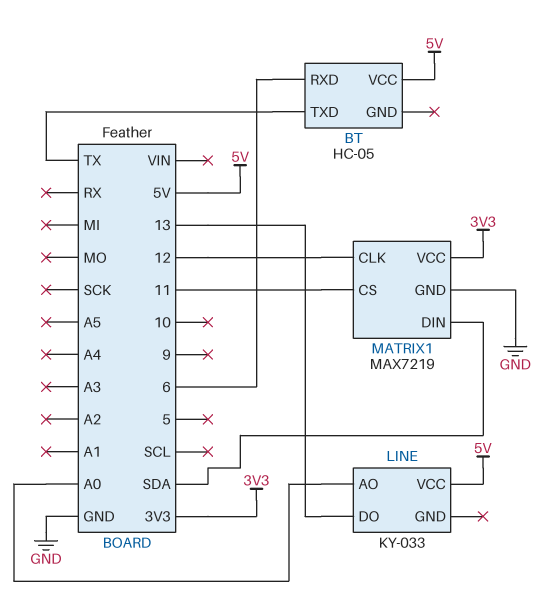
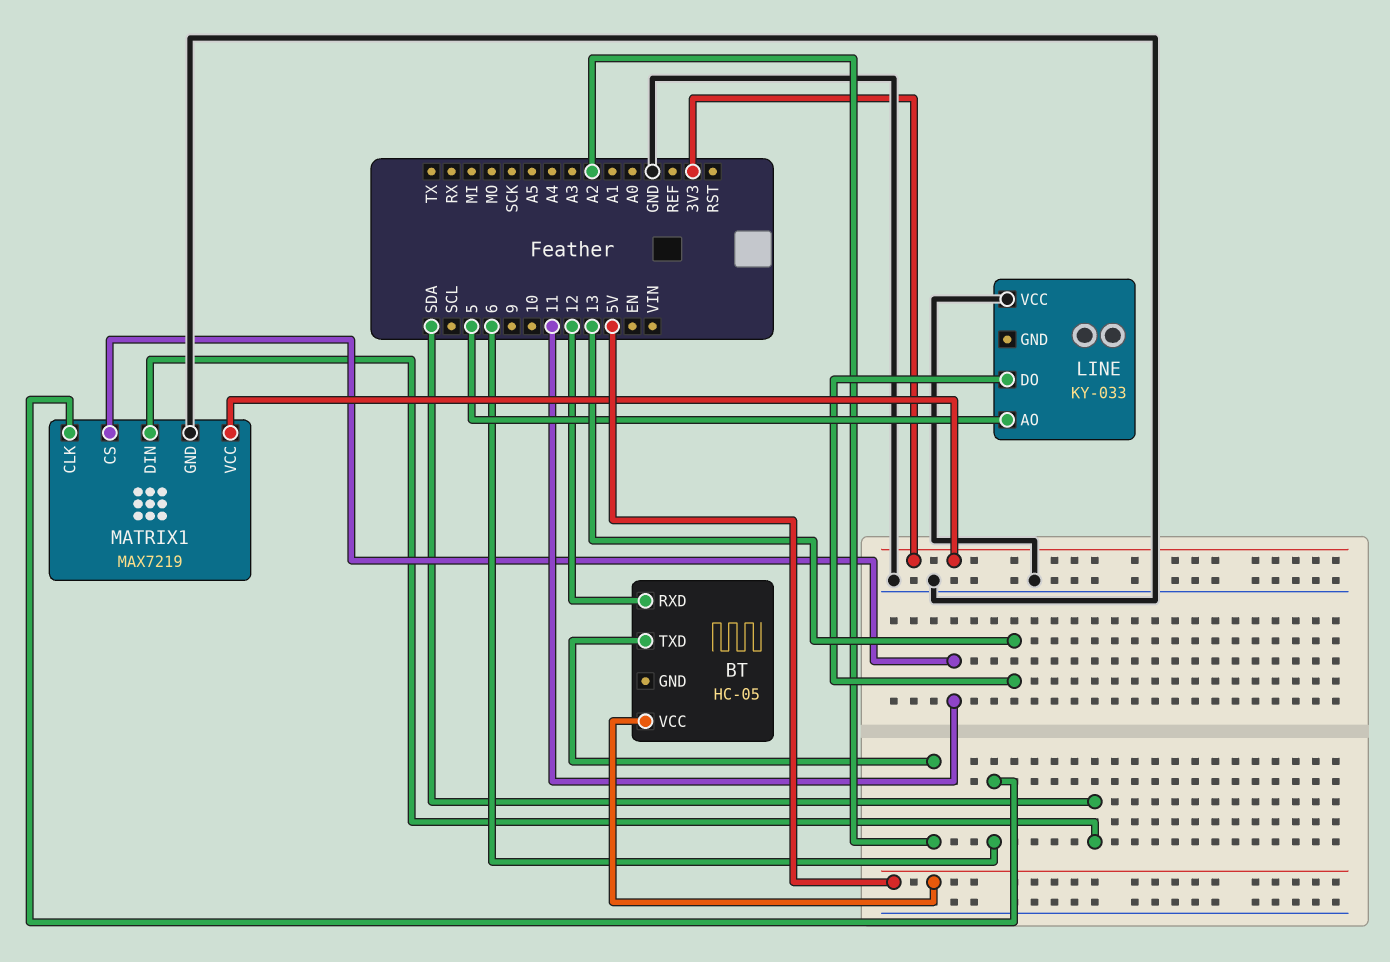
BT pin RXD: 6 -> 12
BT pin TXD: TX -> A2
LINE pin AO: A0 -> 5
LINE pin VCC: 5V -> GND
MATRIX1 pin CLK: 12 -> 6

